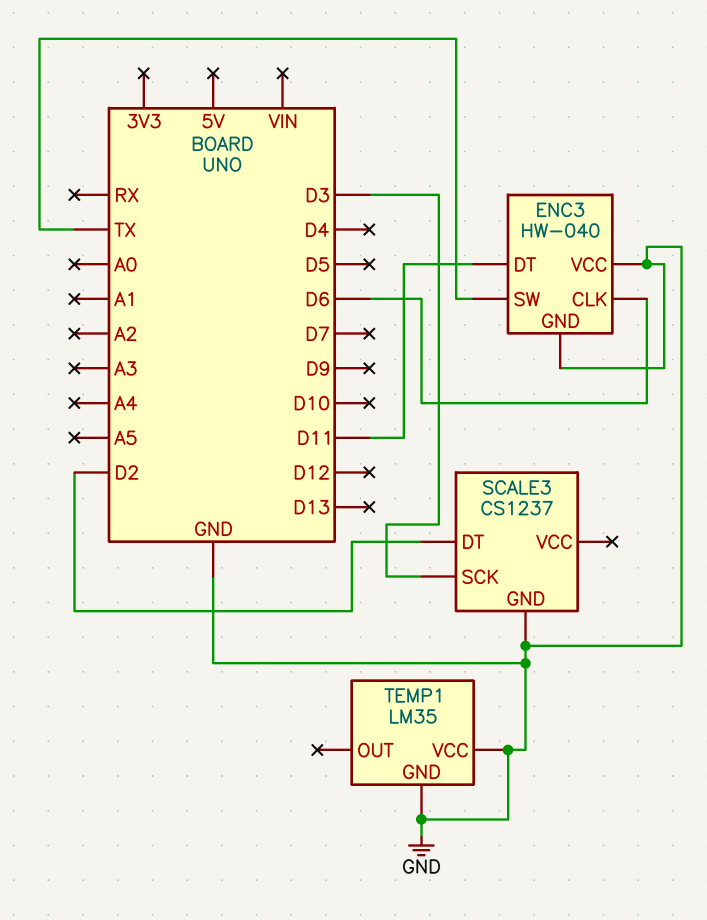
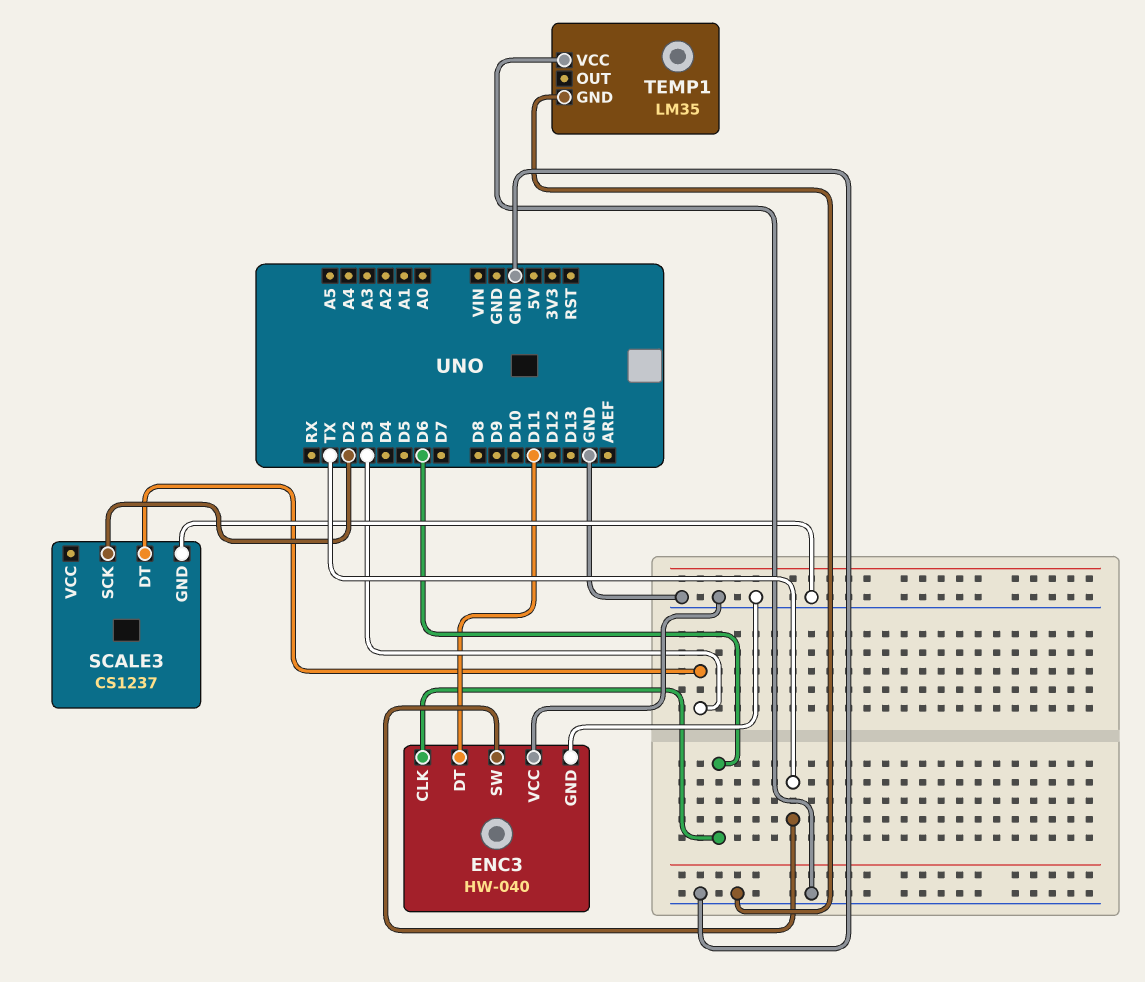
SCALE3 pin DT: D2 -> D3
SCALE3 pin SCK: D3 -> D2

